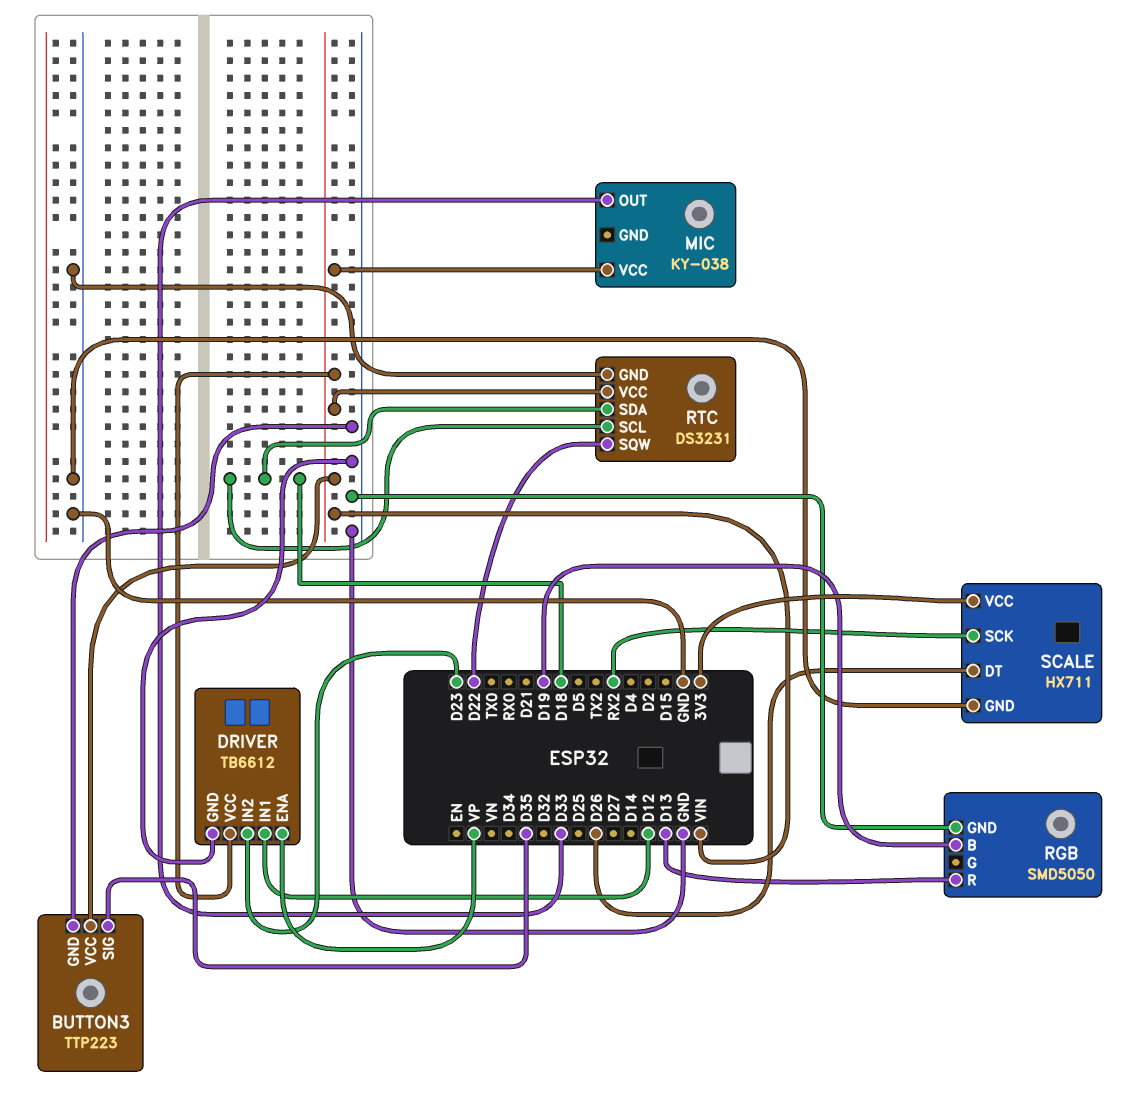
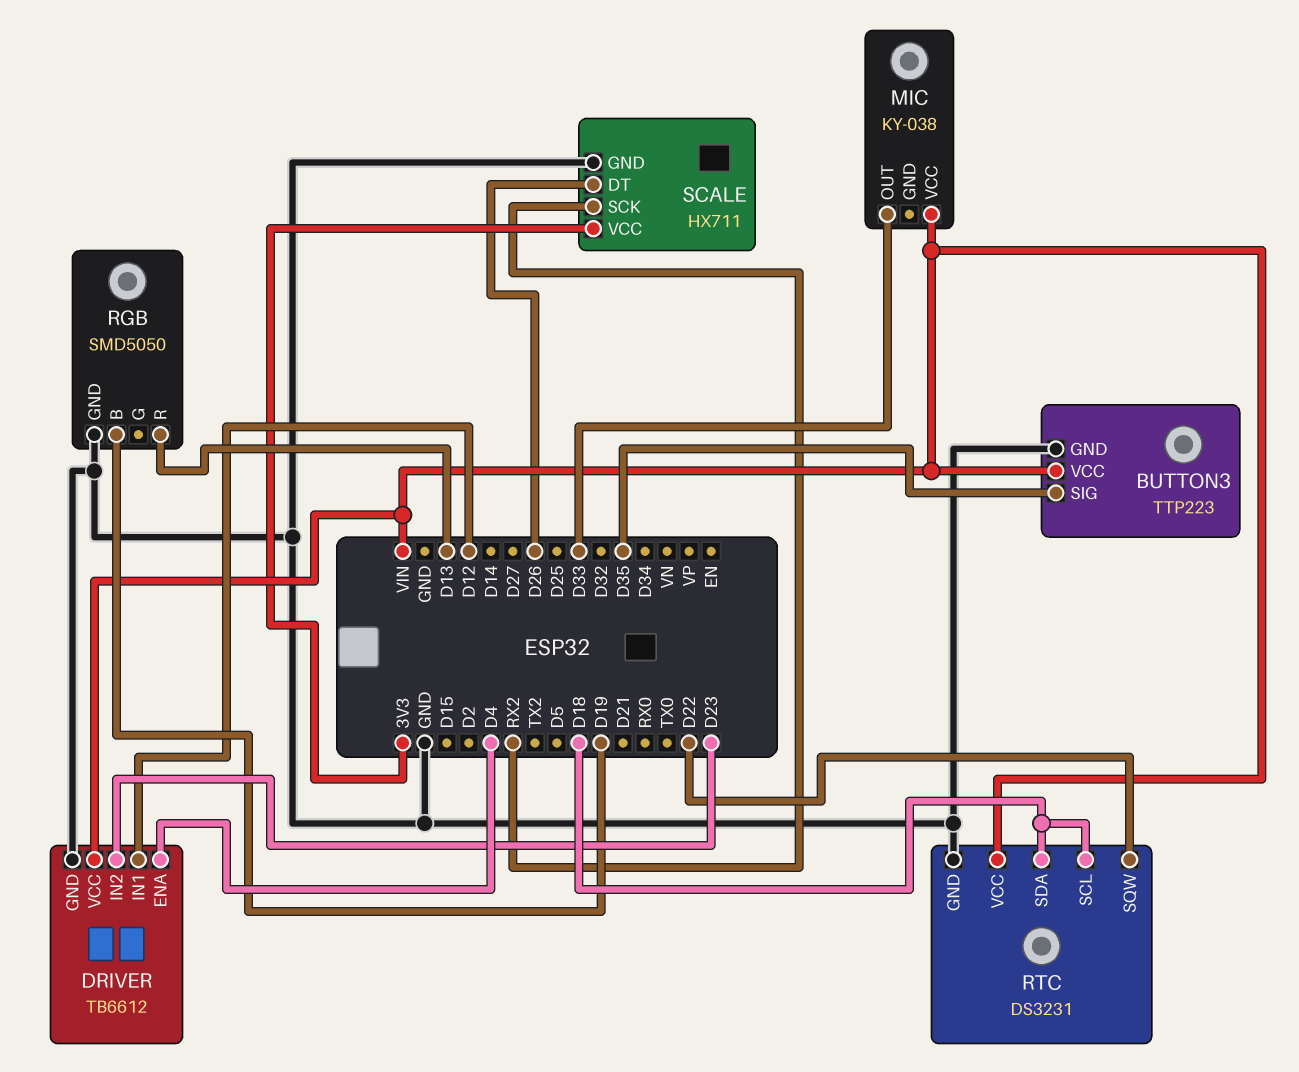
DRIVER pin ENA: VP -> D4

